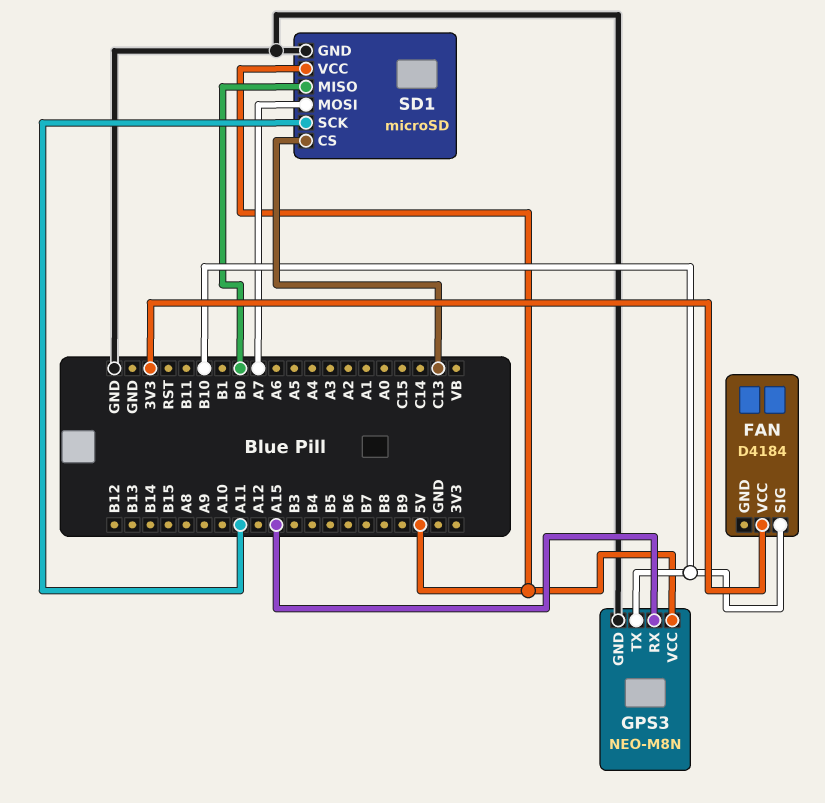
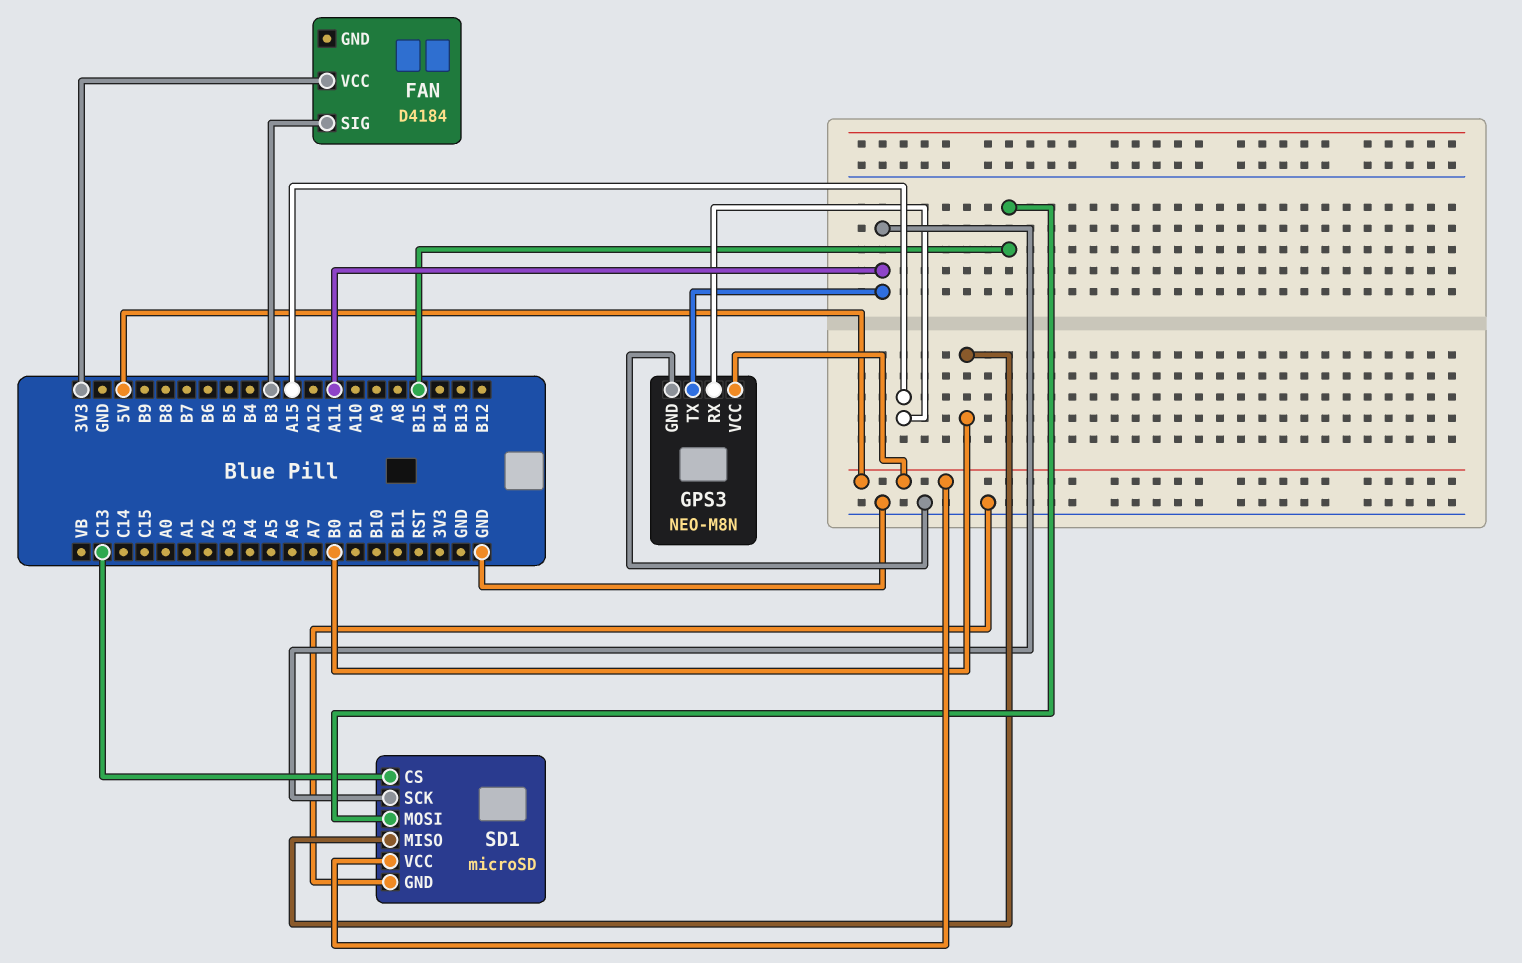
FAN pin SIG: B10 -> B3
GPS3 pin TX: B10 -> A11
SD1 pin MOSI: A7 -> B15

